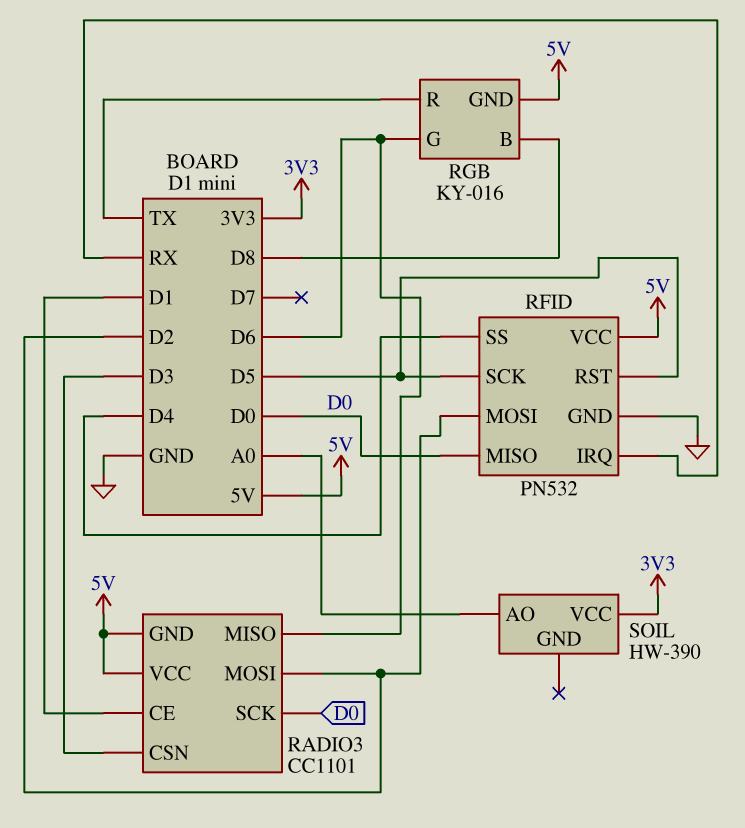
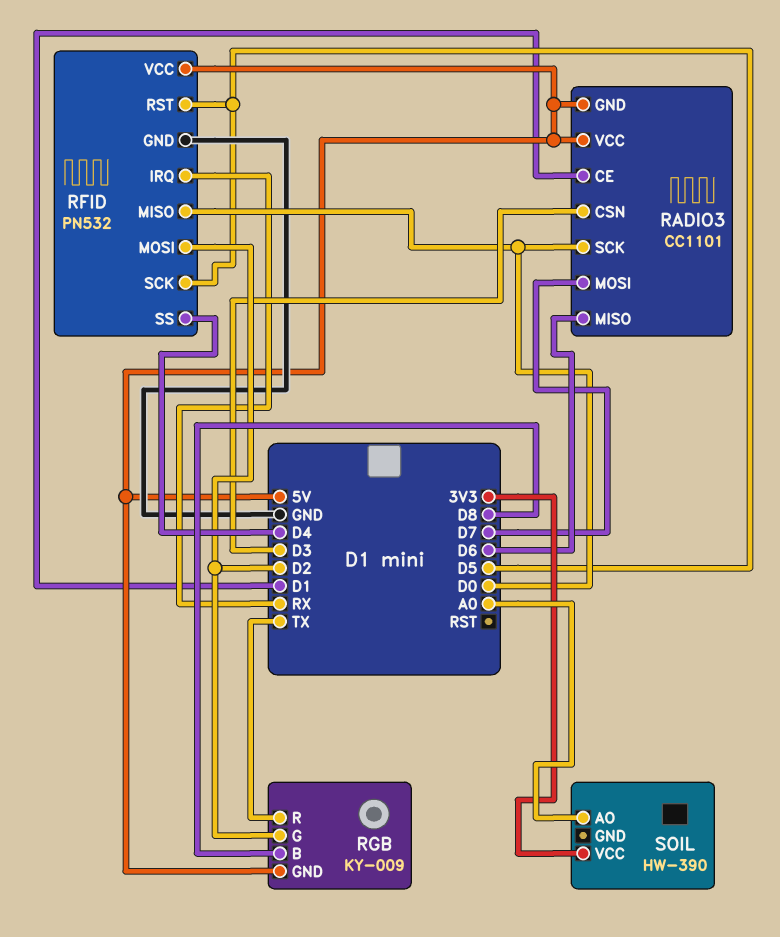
RADIO3 pin MOSI: D2 -> D7
RGB: KY-016 -> KY-009
RGB pin G: D6 -> D2

